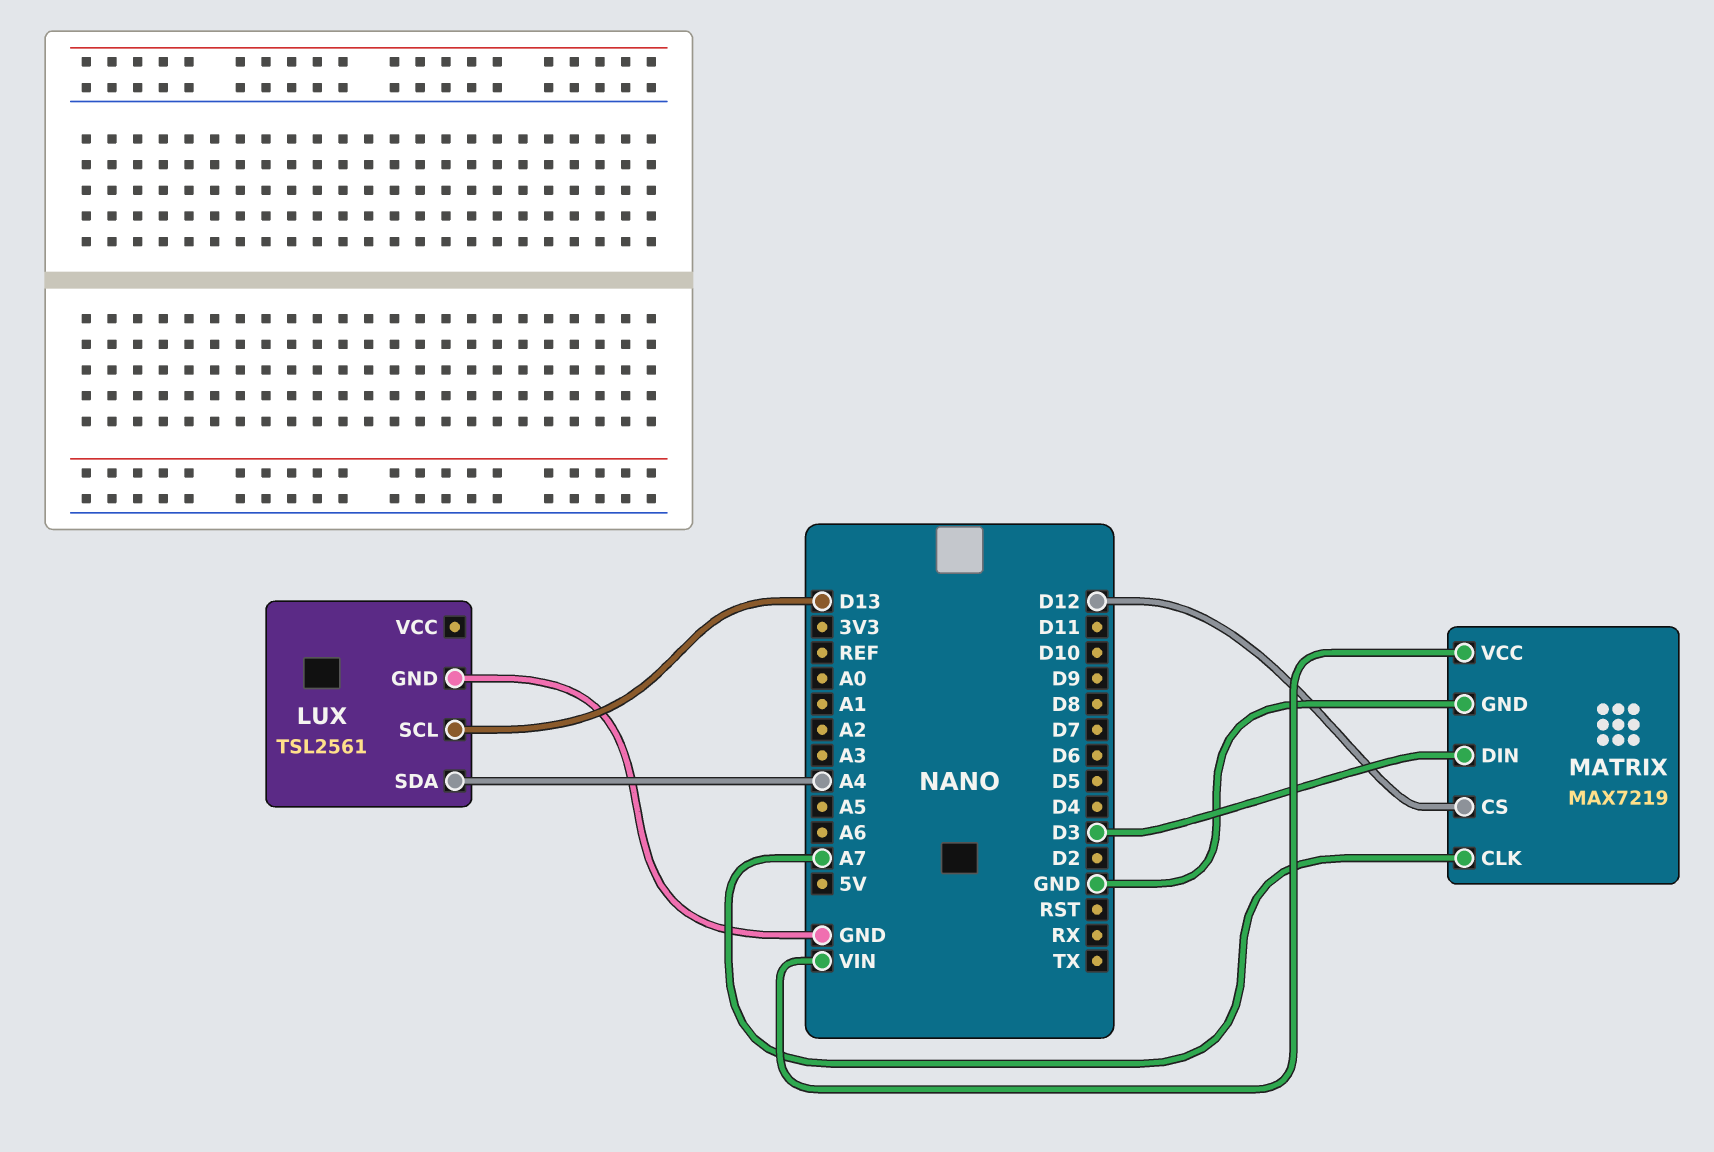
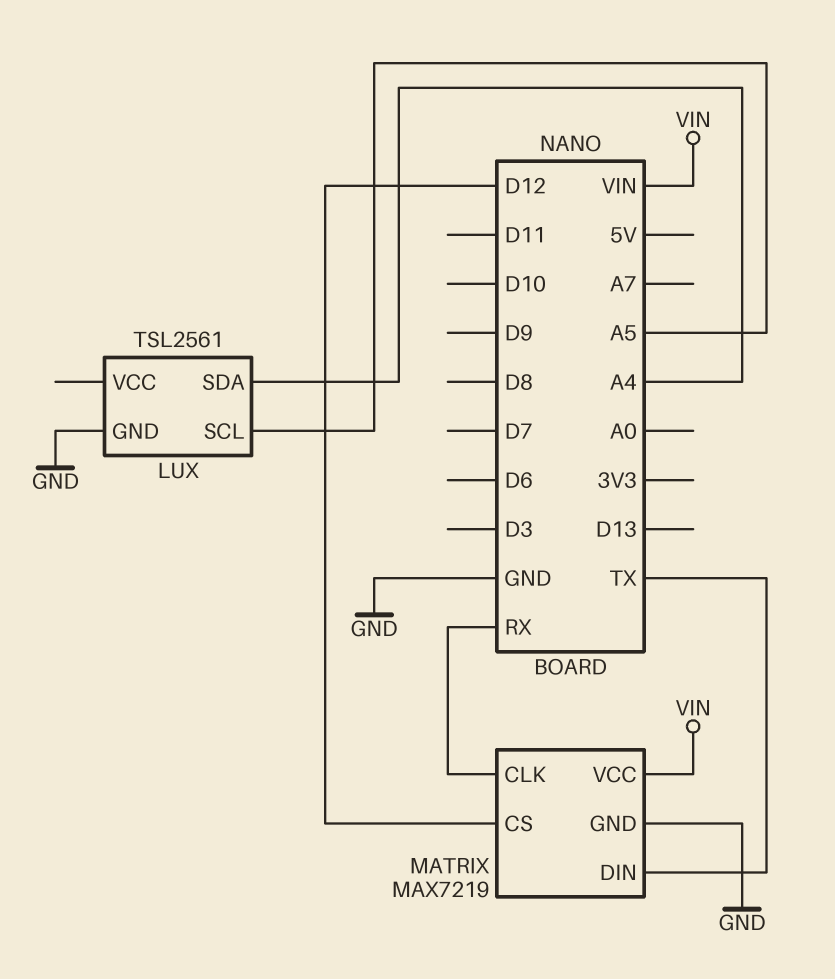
LUX pin SCL: D13 -> A5
MATRIX pin CLK: A7 -> RX
MATRIX pin DIN: D3 -> TX

